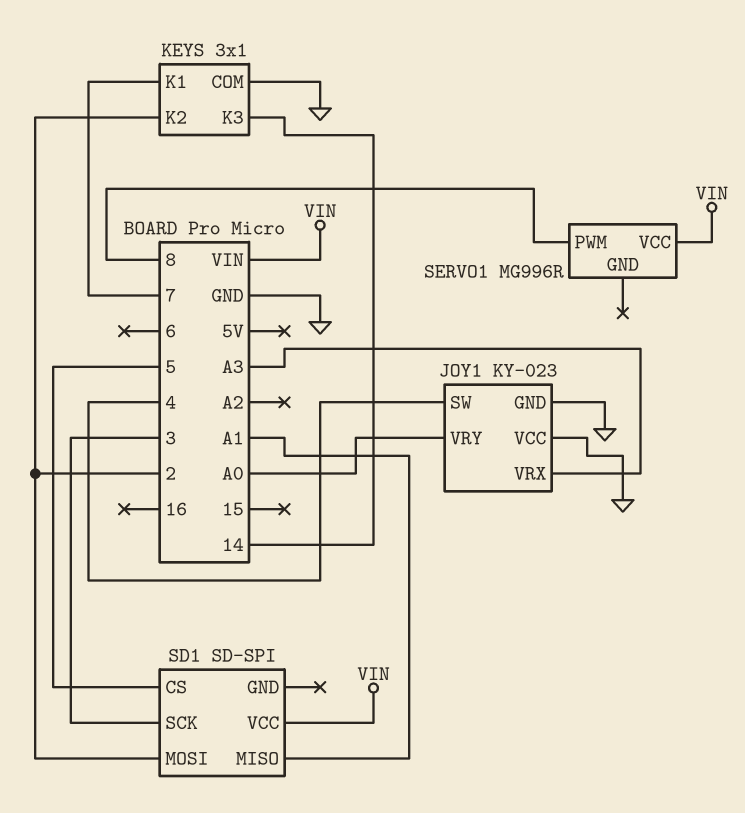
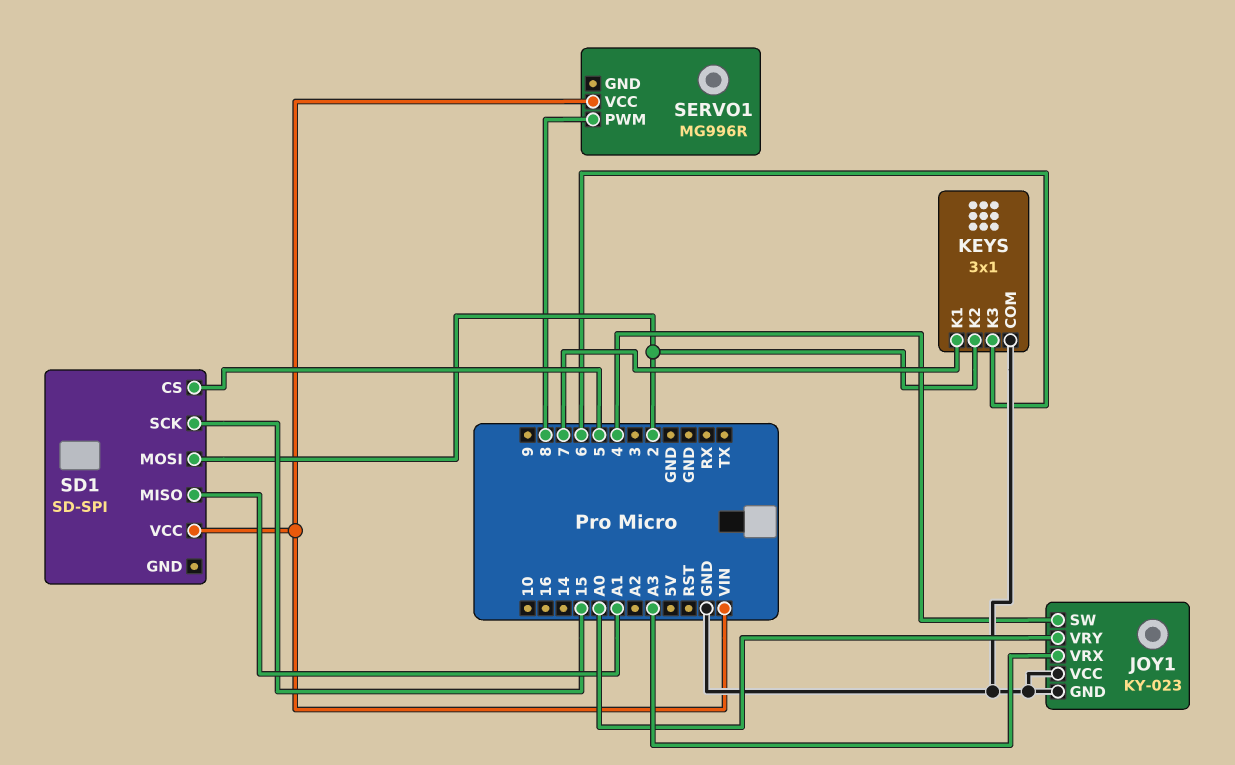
KEYS pin K3: 14 -> 6
SD1 pin SCK: 3 -> 15

